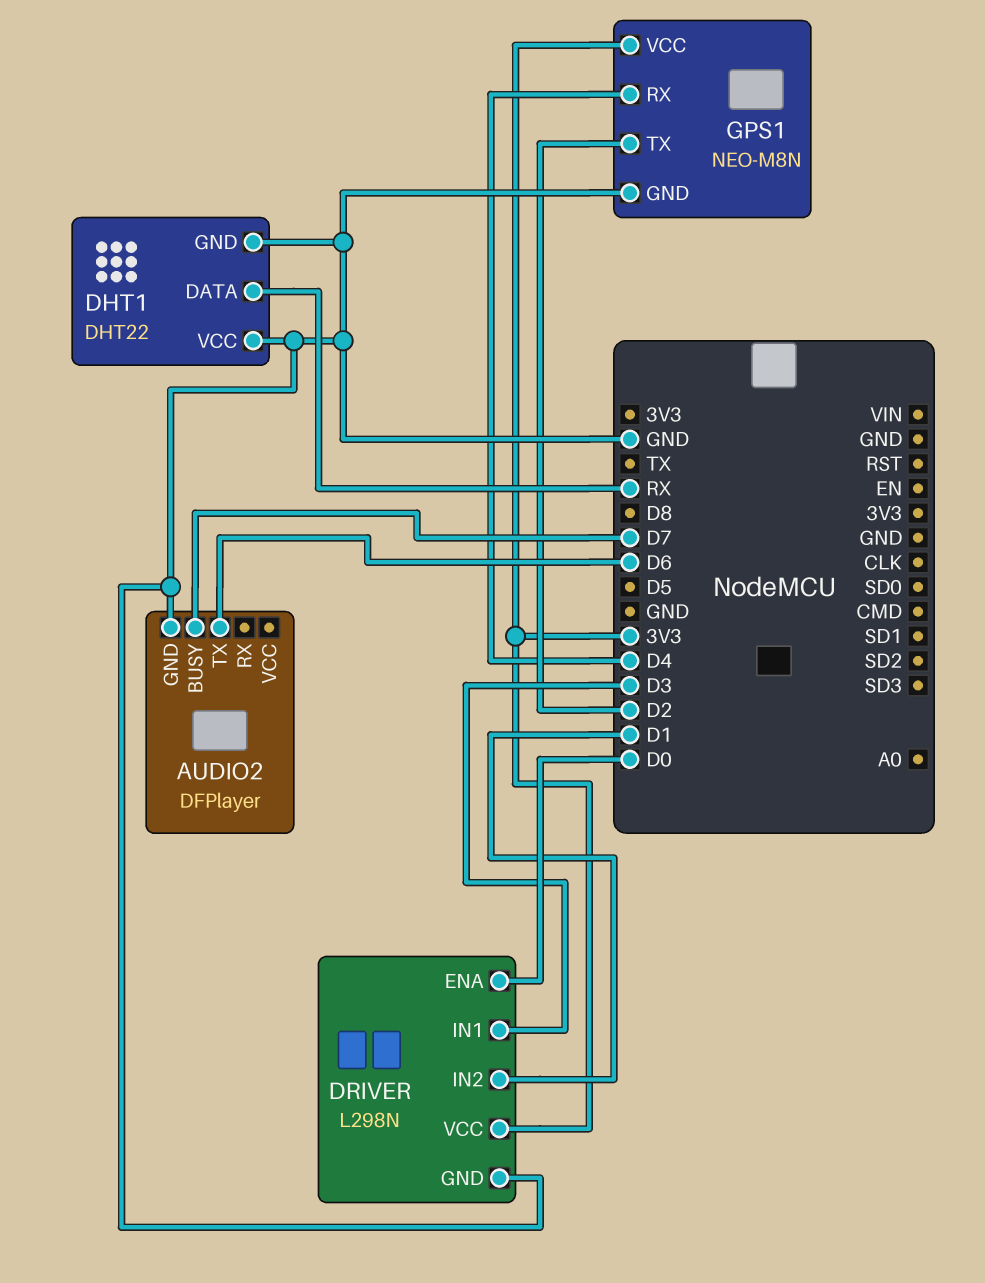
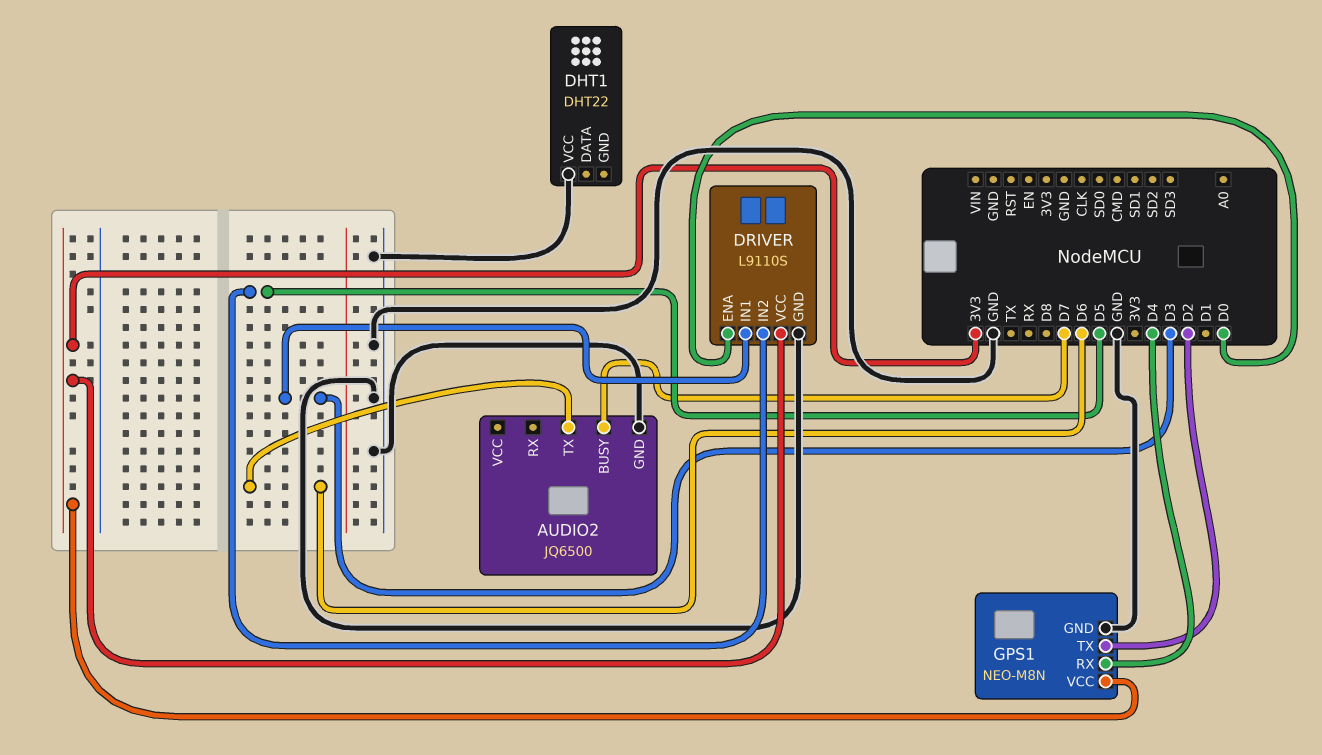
AUDIO2: DFPlayer -> JQ6500
DHT1 pin DATA: RX -> none
DHT1 pin GND: GND -> none
DRIVER: L298N -> L9110S
DRIVER pin IN2: D1 -> D5

